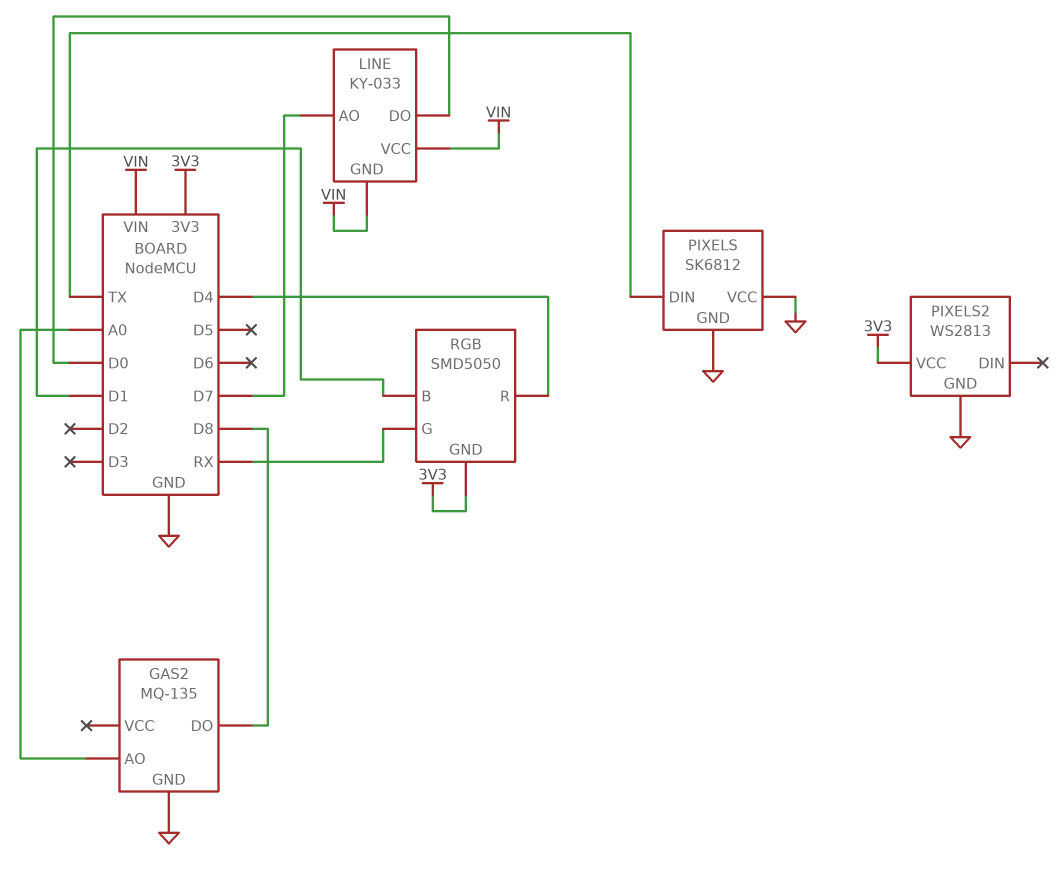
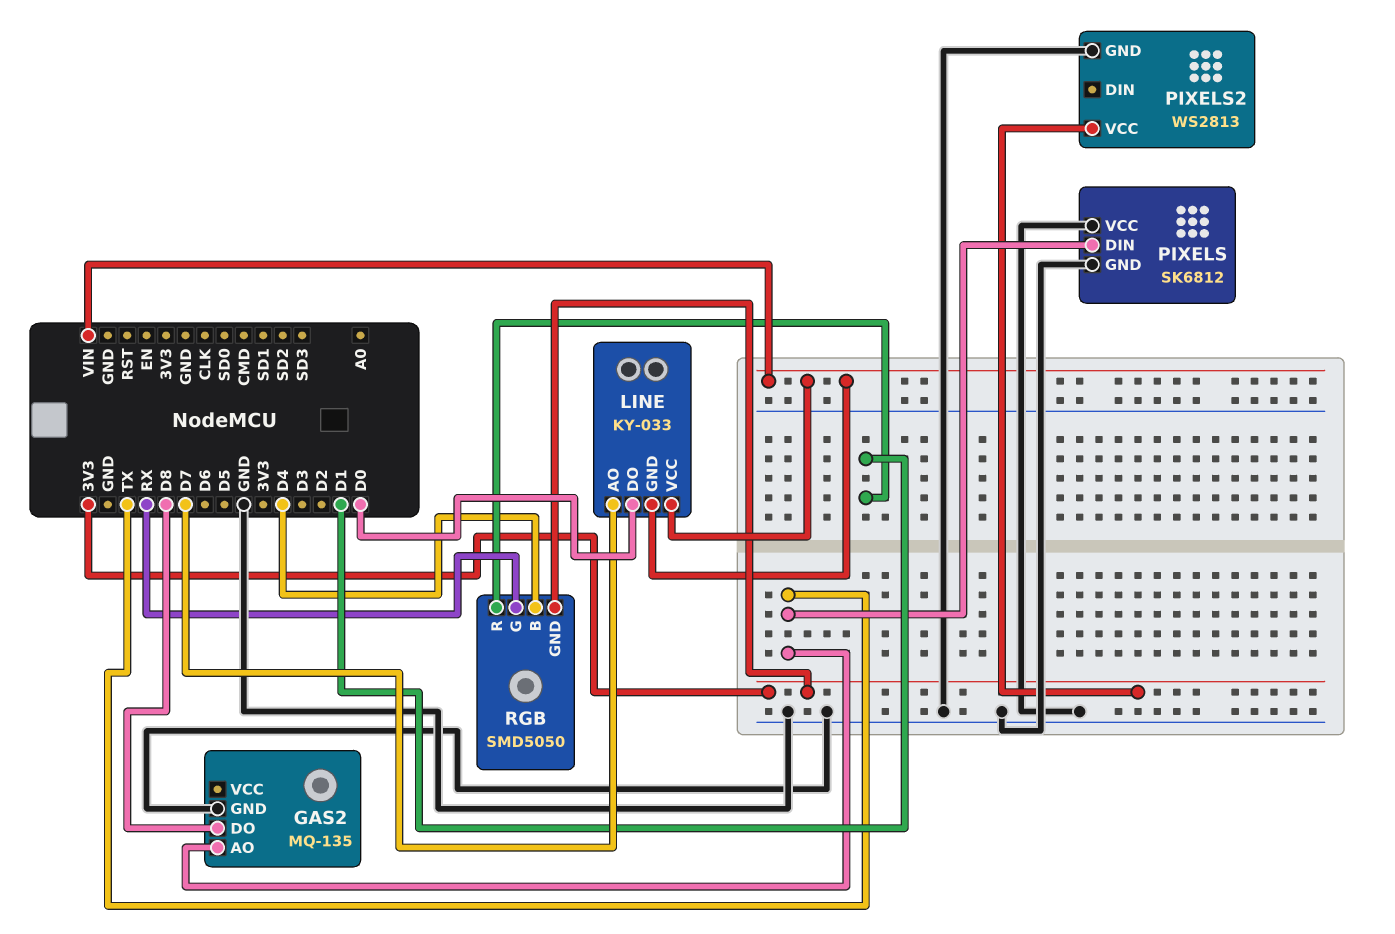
GAS2 pin AO: A0 -> TX
RGB pin B: D1 -> D4
RGB pin R: D4 -> D1

